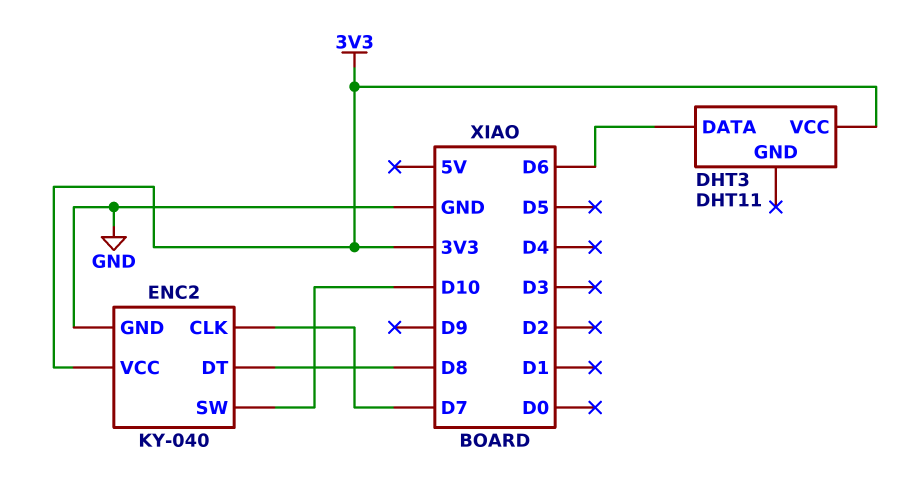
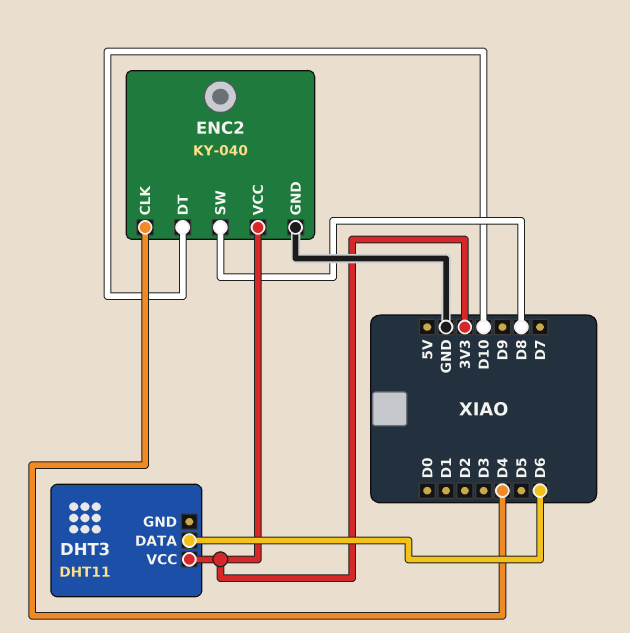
ENC2 pin CLK: D7 -> D4
ENC2 pin DT: D8 -> D10
ENC2 pin SW: D10 -> D8

